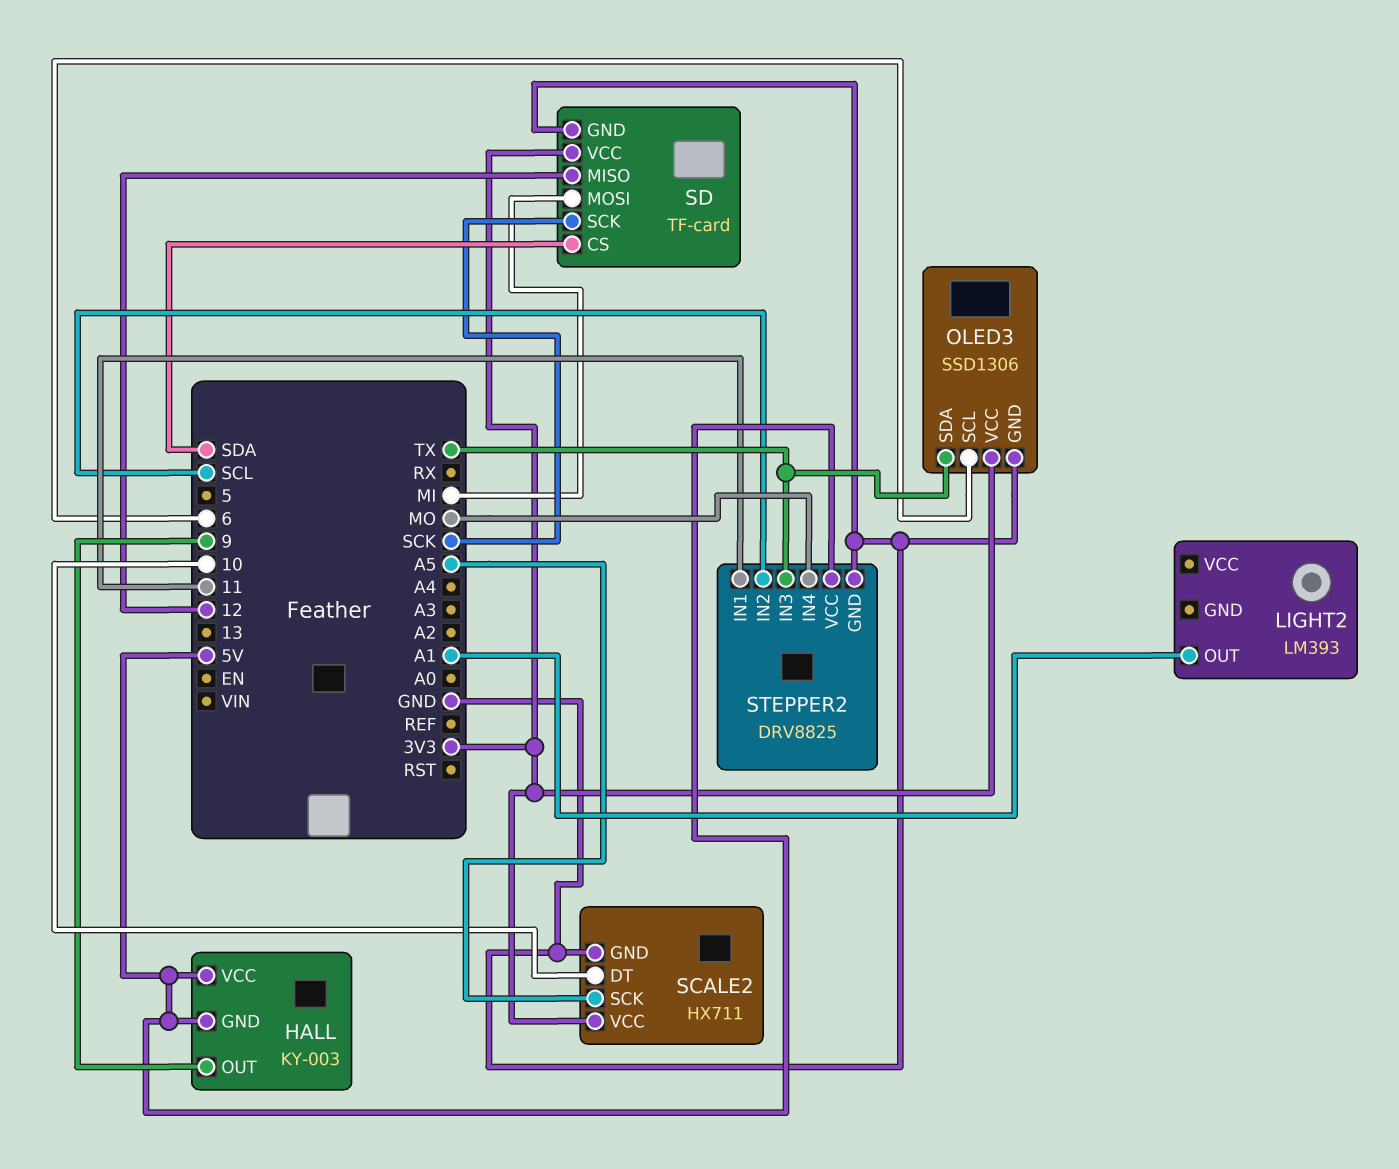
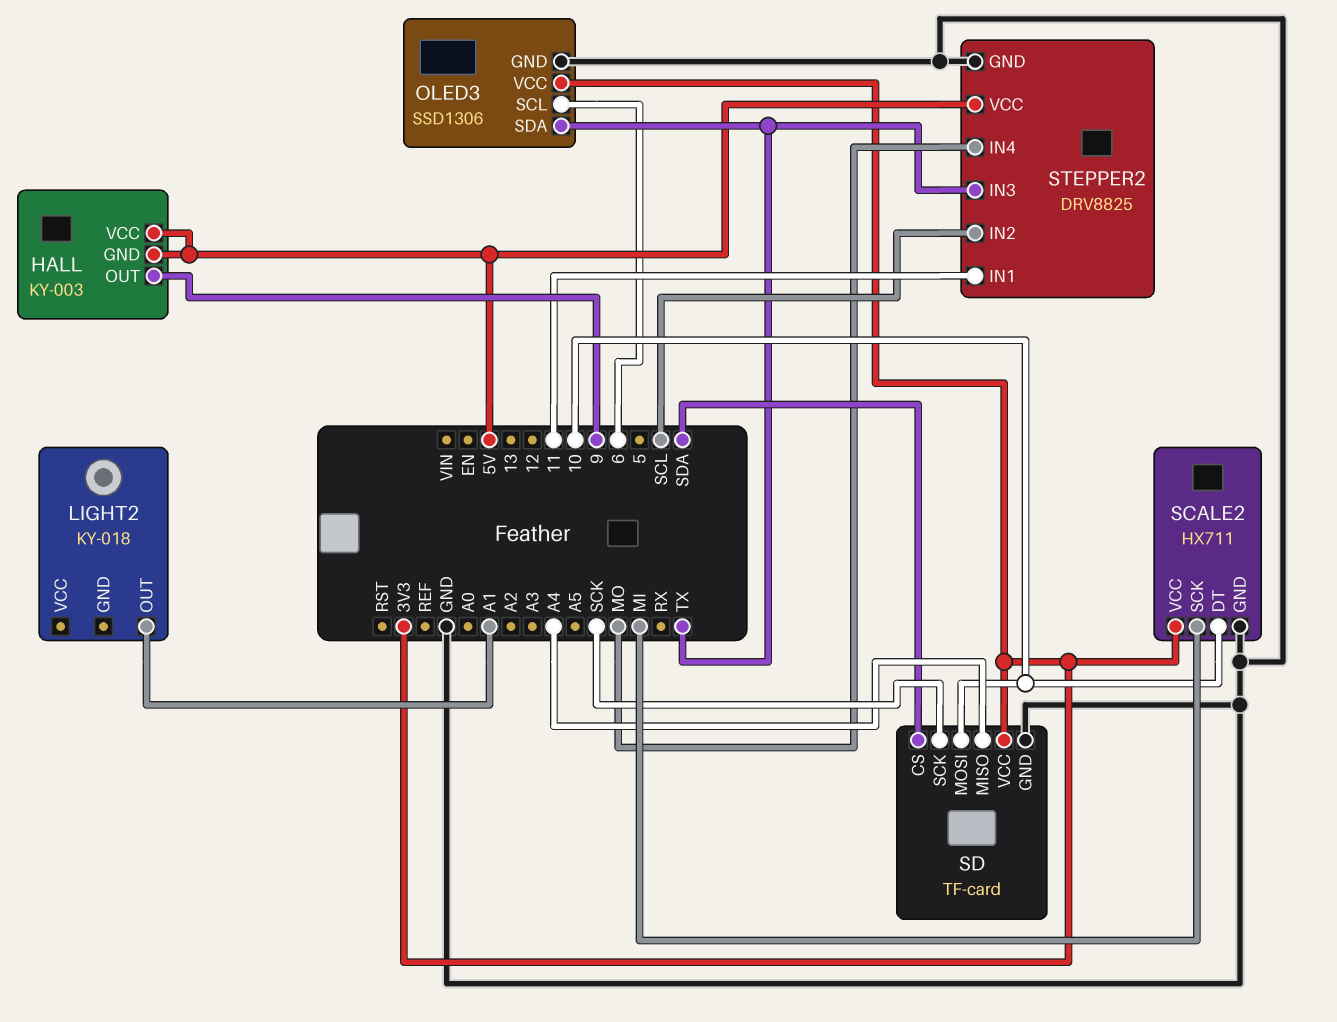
LIGHT2: LM393 -> KY-018
SCALE2 pin SCK: A5 -> MI
SD pin MISO: 12 -> A4
SD pin MOSI: MI -> 10

